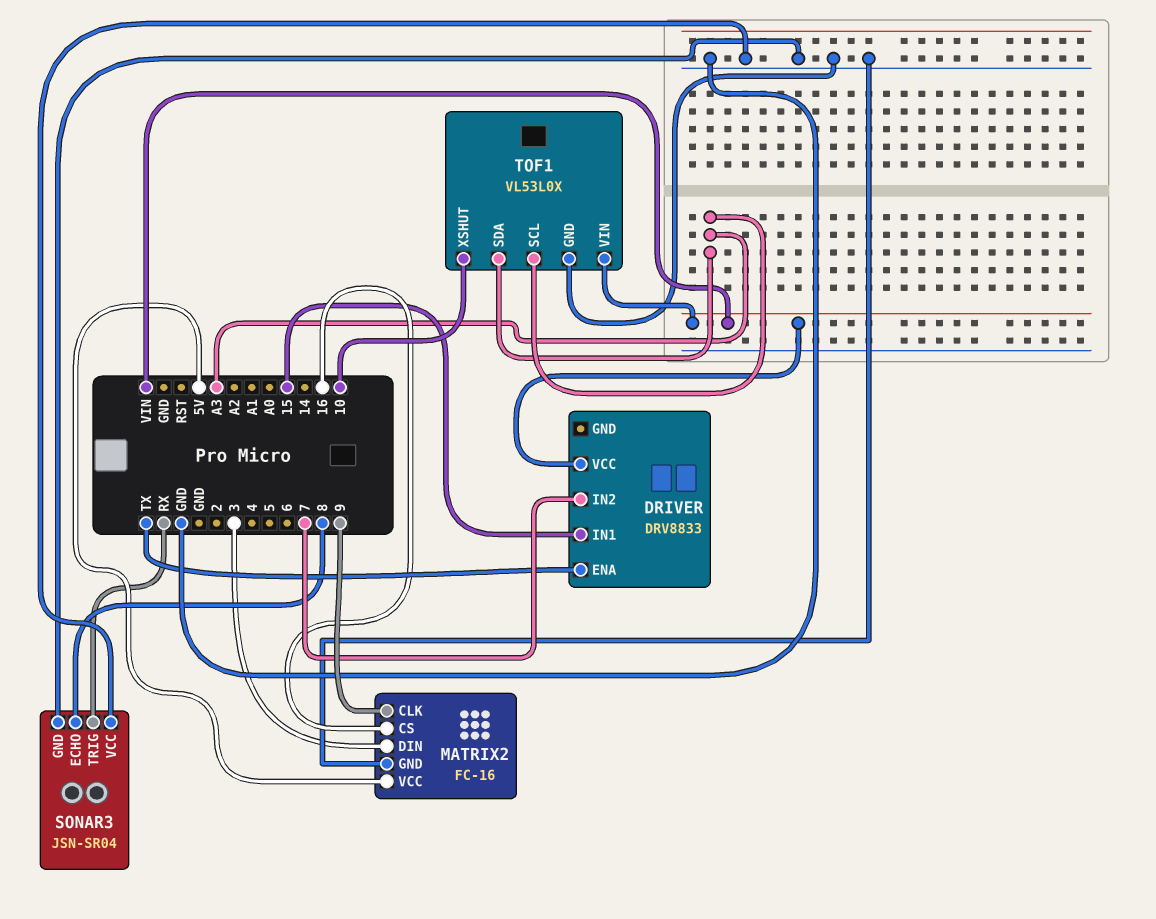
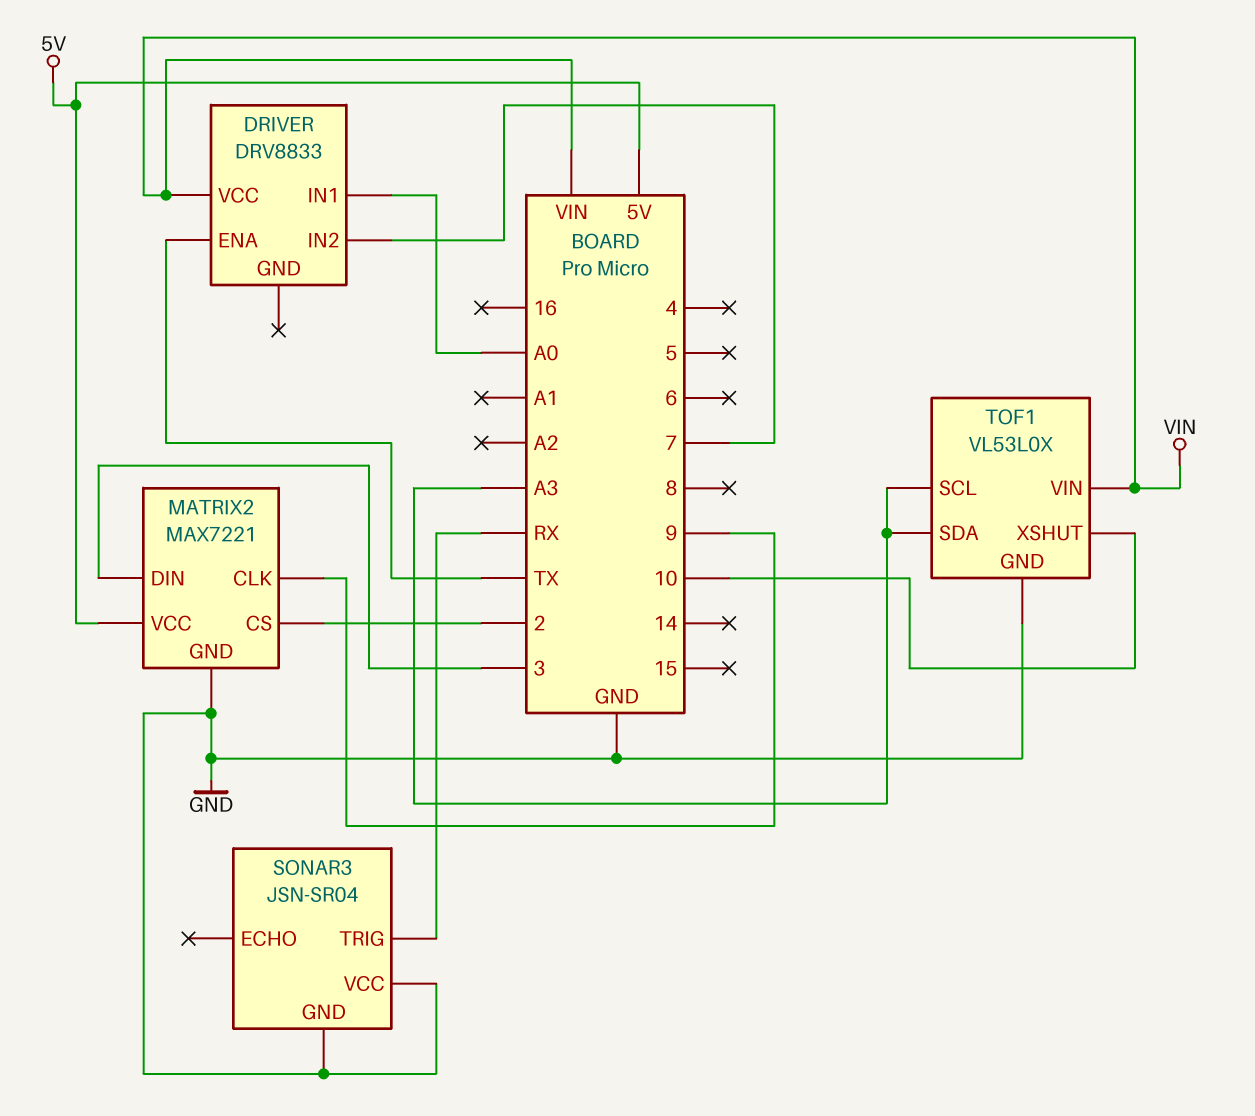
DRIVER pin IN1: 15 -> A0
MATRIX2: FC-16 -> MAX7221
MATRIX2 pin CS: 16 -> 2
SONAR3 pin ECHO: 8 -> none

